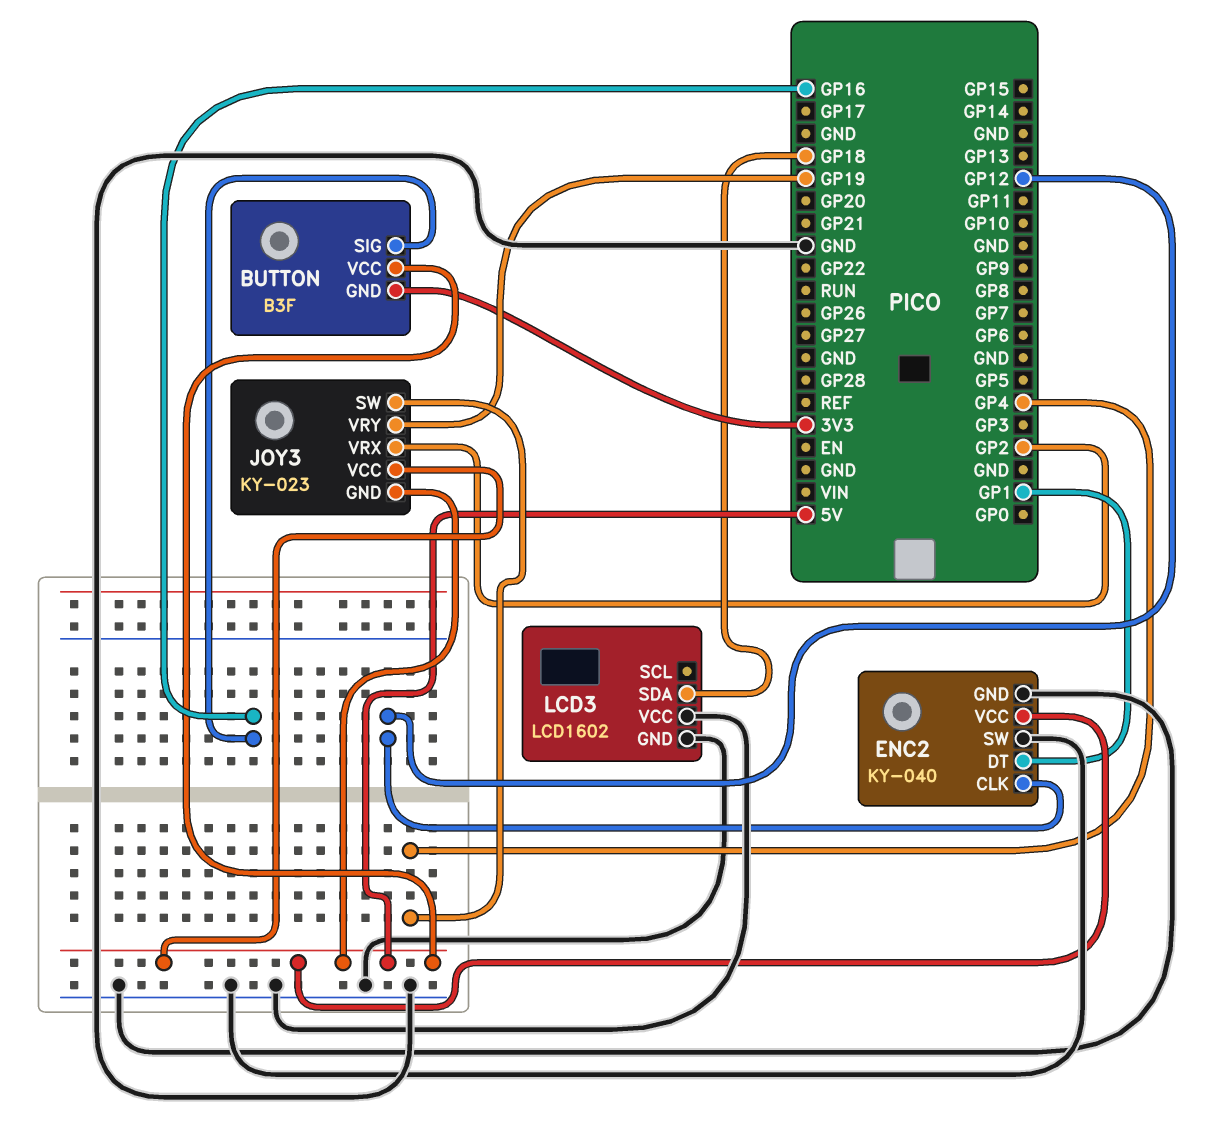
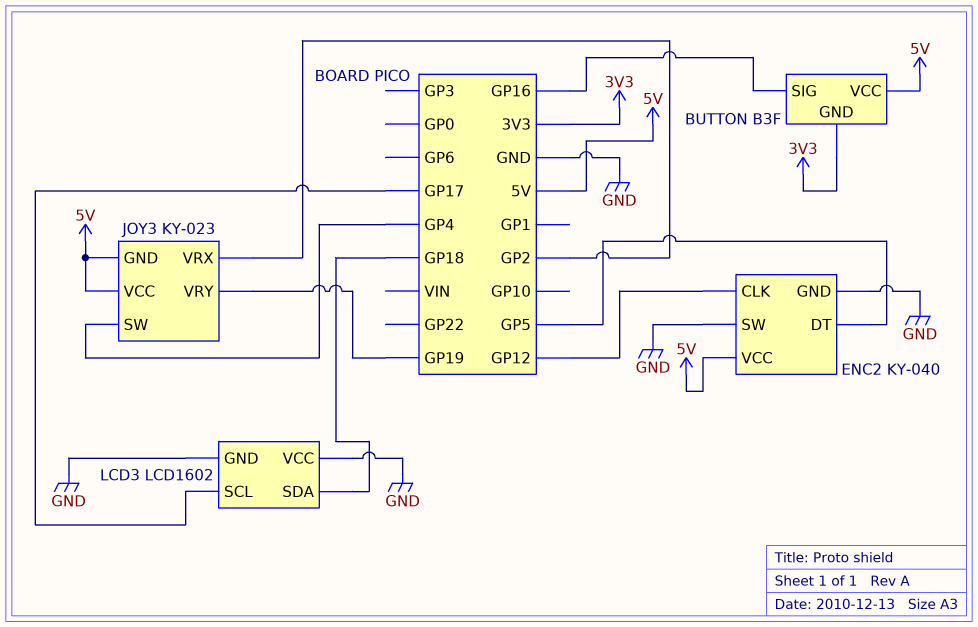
ENC2 pin DT: GP1 -> GP5
LCD3 pin SCL: none -> GP17

